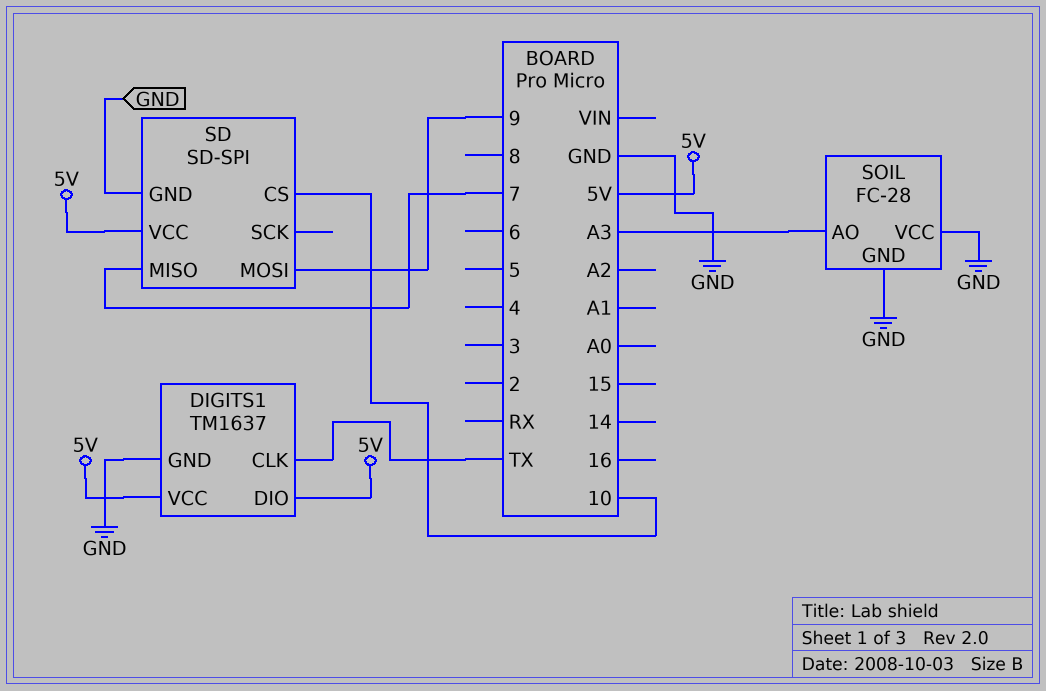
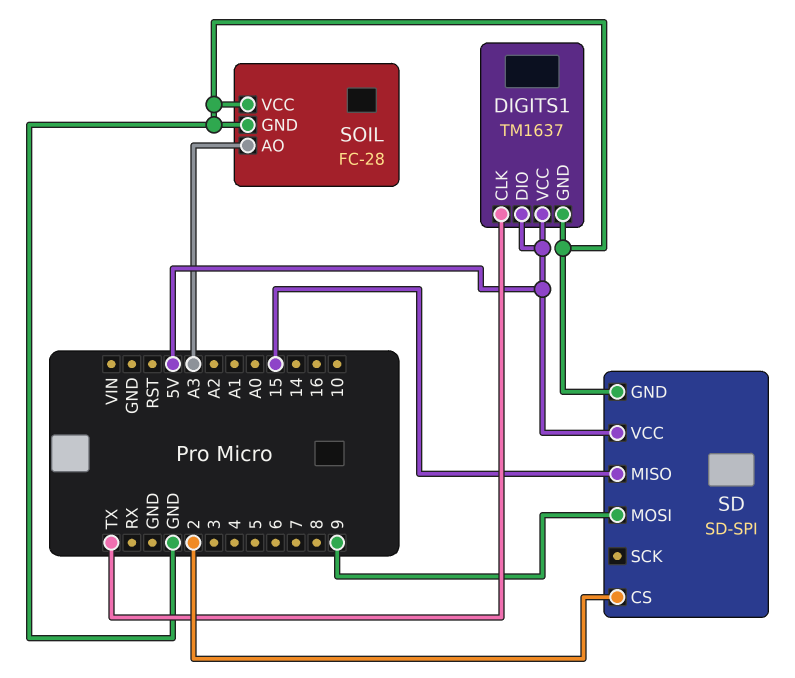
SD pin CS: 10 -> 2
SD pin MISO: 7 -> 15

